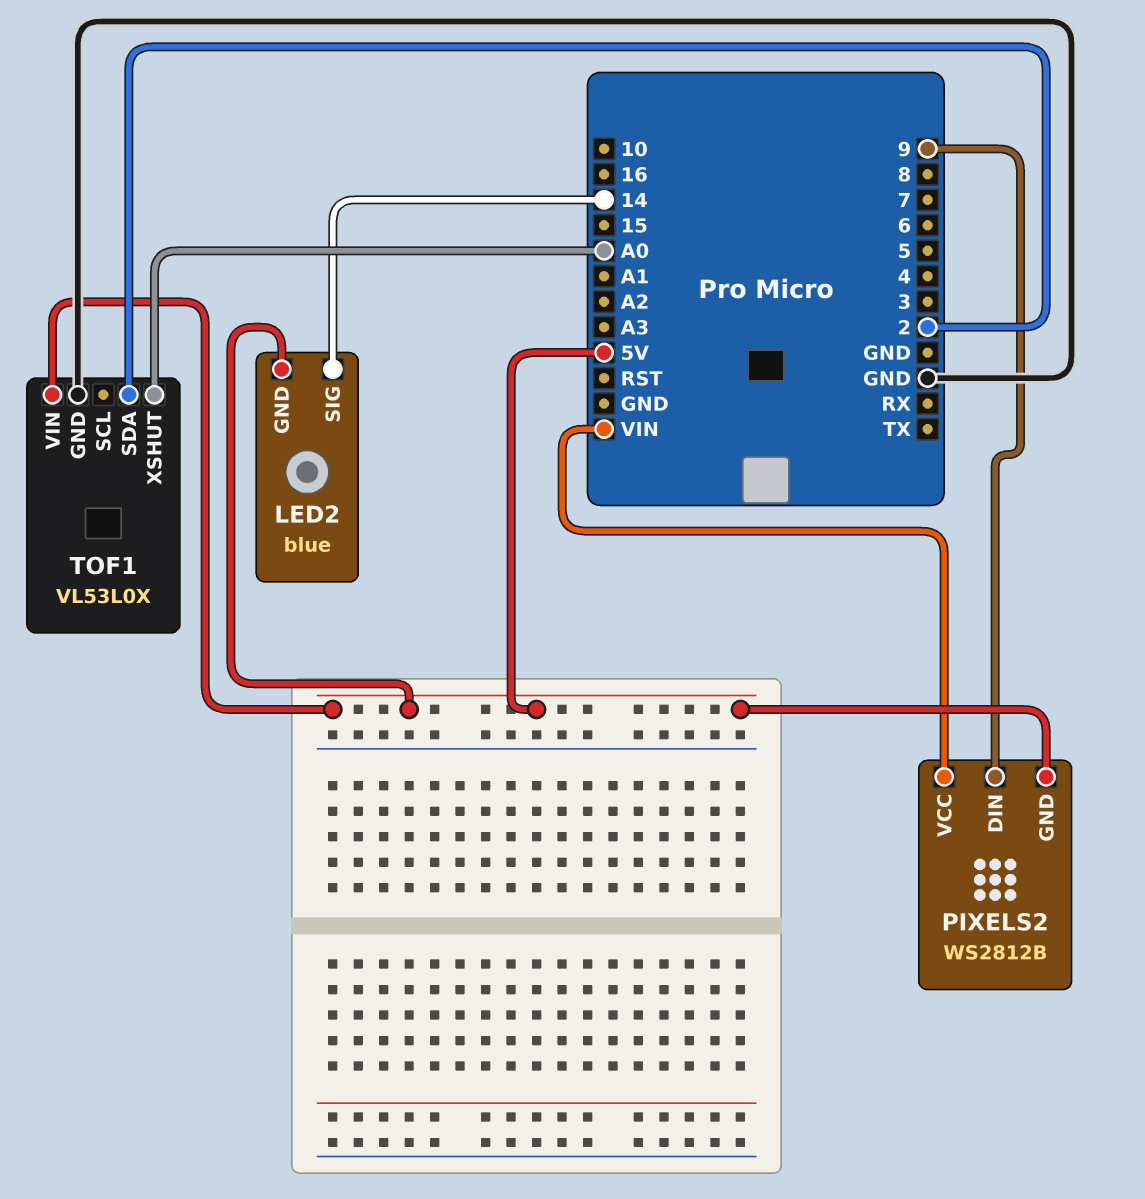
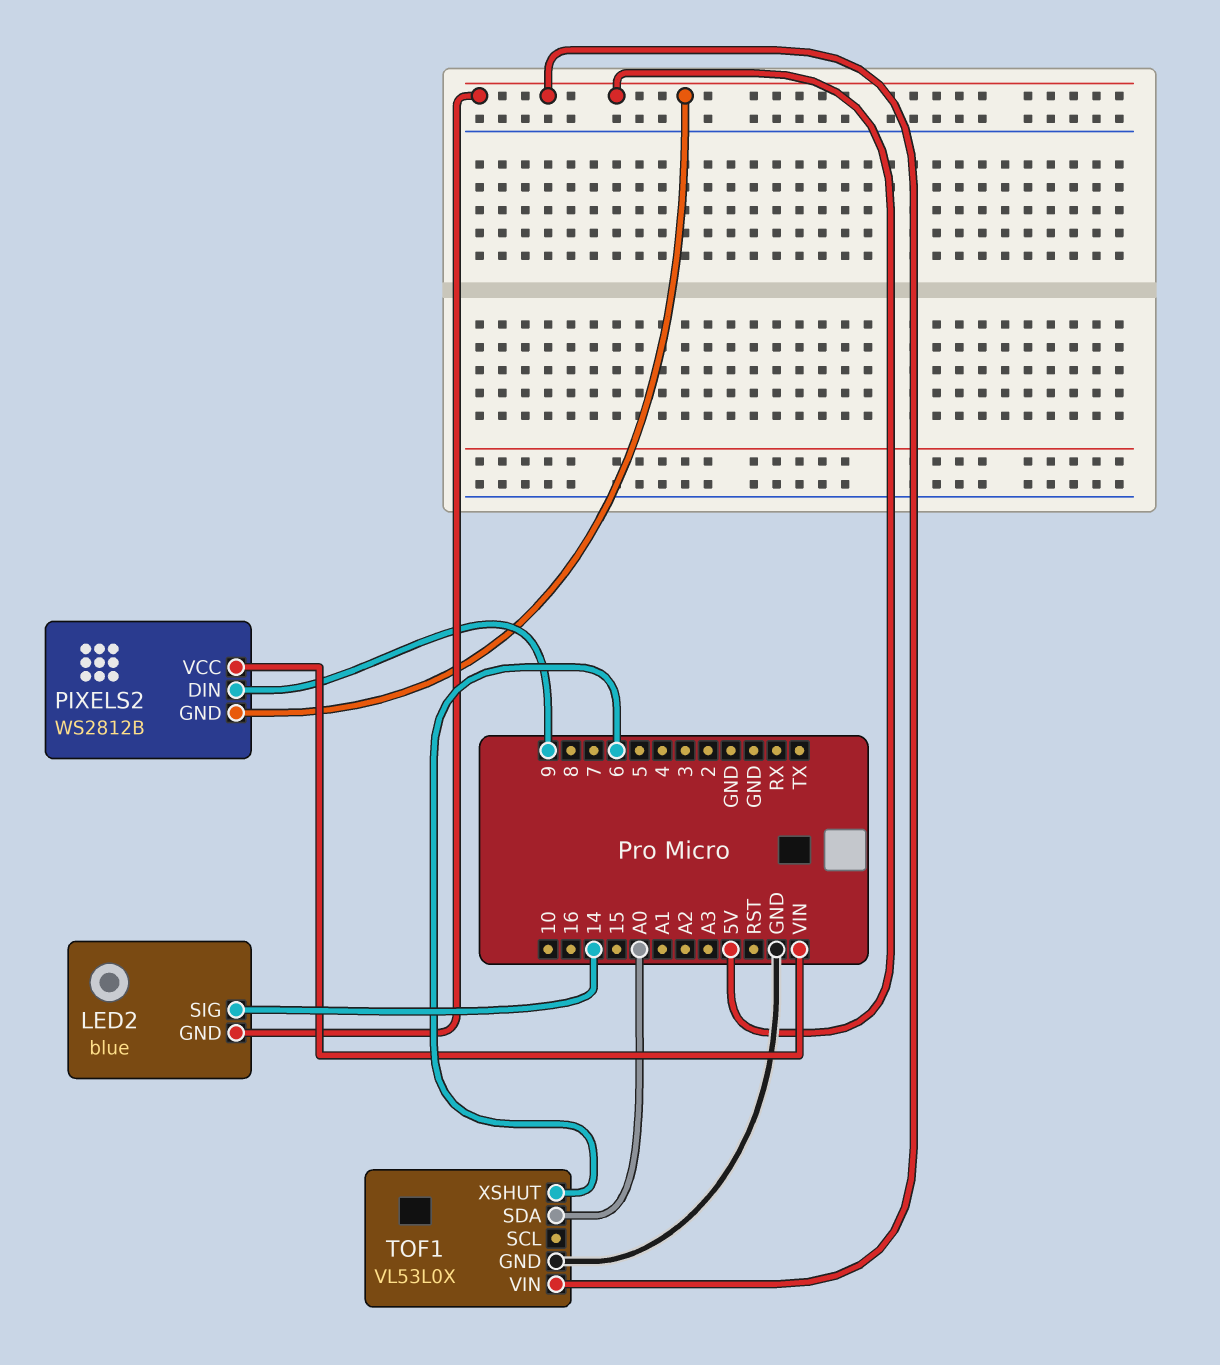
TOF1 pin SDA: 2 -> A0
TOF1 pin XSHUT: A0 -> 6

